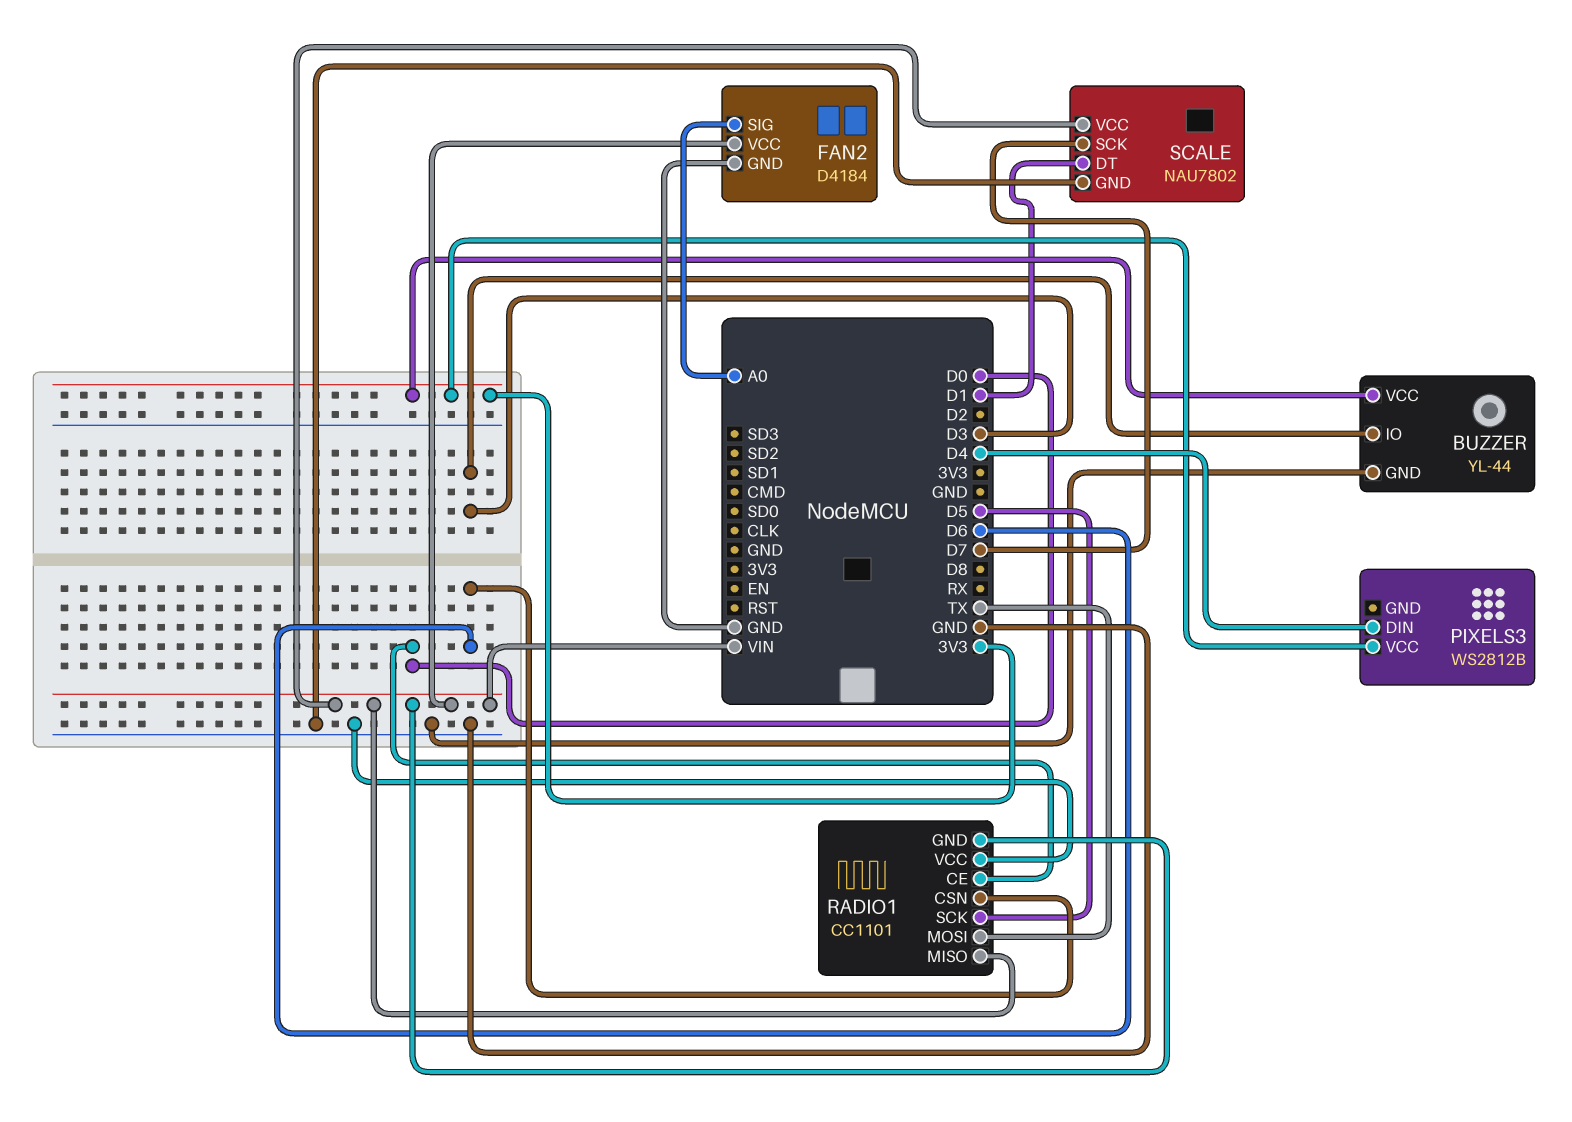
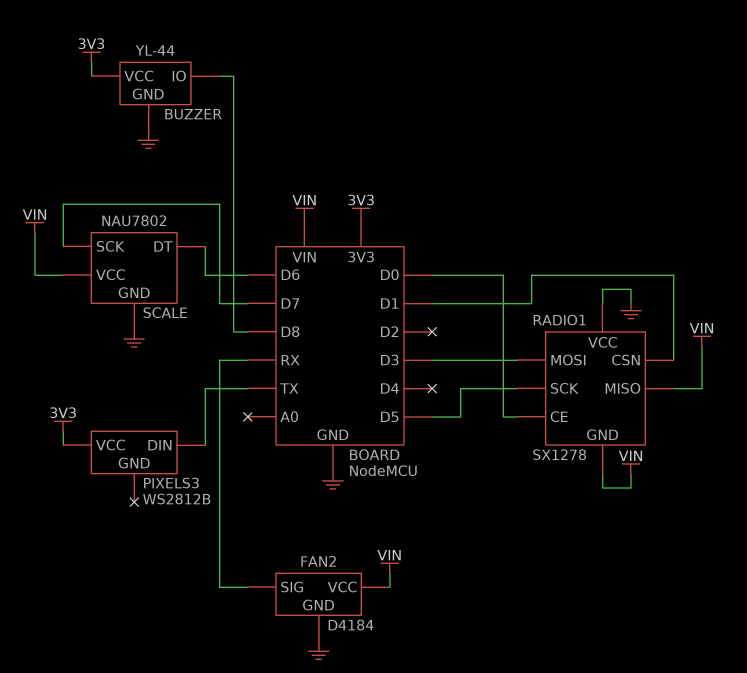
BUZZER pin IO: D3 -> D8
FAN2 pin SIG: A0 -> RX
PIXELS3 pin DIN: D4 -> TX
RADIO1: CC1101 -> SX1278
RADIO1 pin CSN: D6 -> D1
RADIO1 pin MOSI: TX -> D3
SCALE pin DT: D1 -> D6

